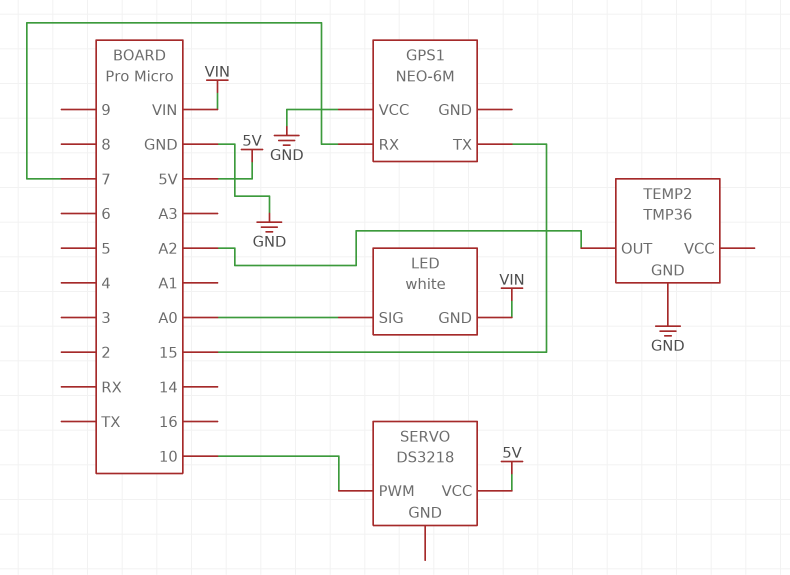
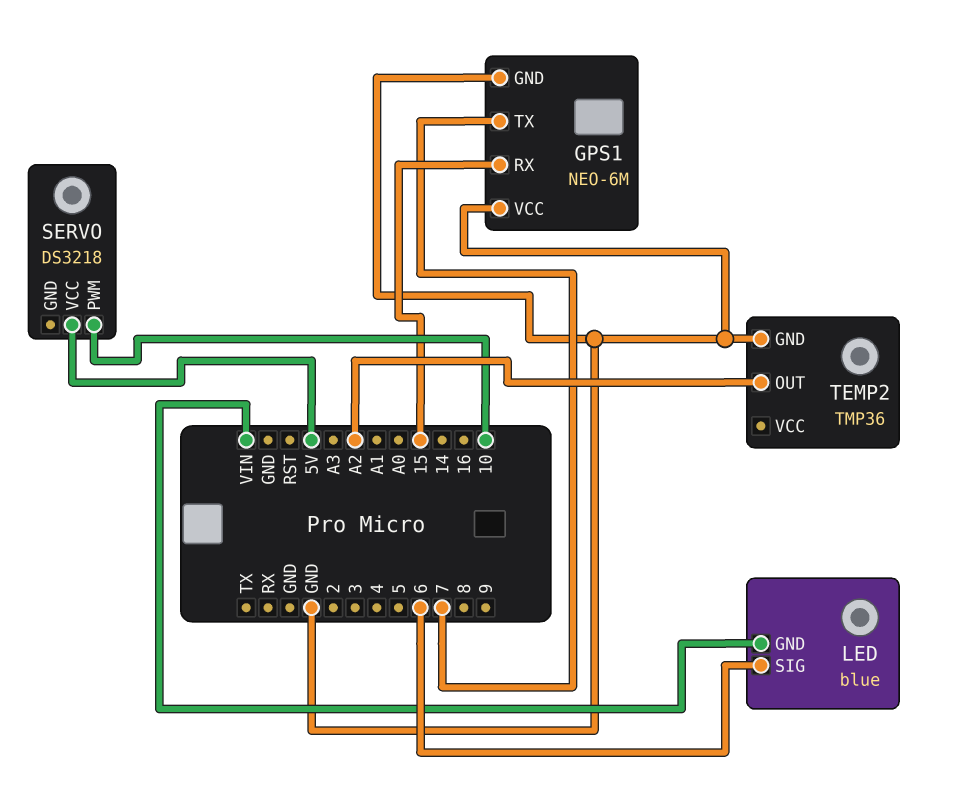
GPS1 pin GND: none -> GND
GPS1 pin RX: 7 -> 15
GPS1 pin TX: 15 -> 7
LED: white -> blue
LED pin SIG: A0 -> 6

